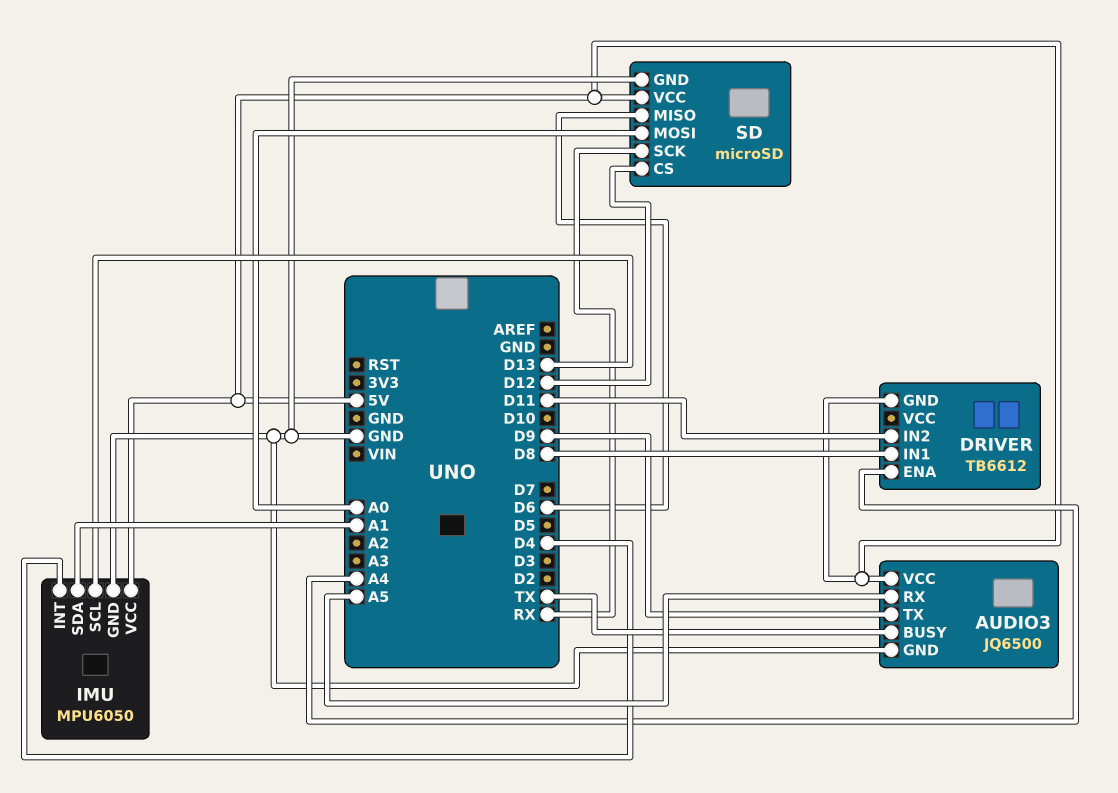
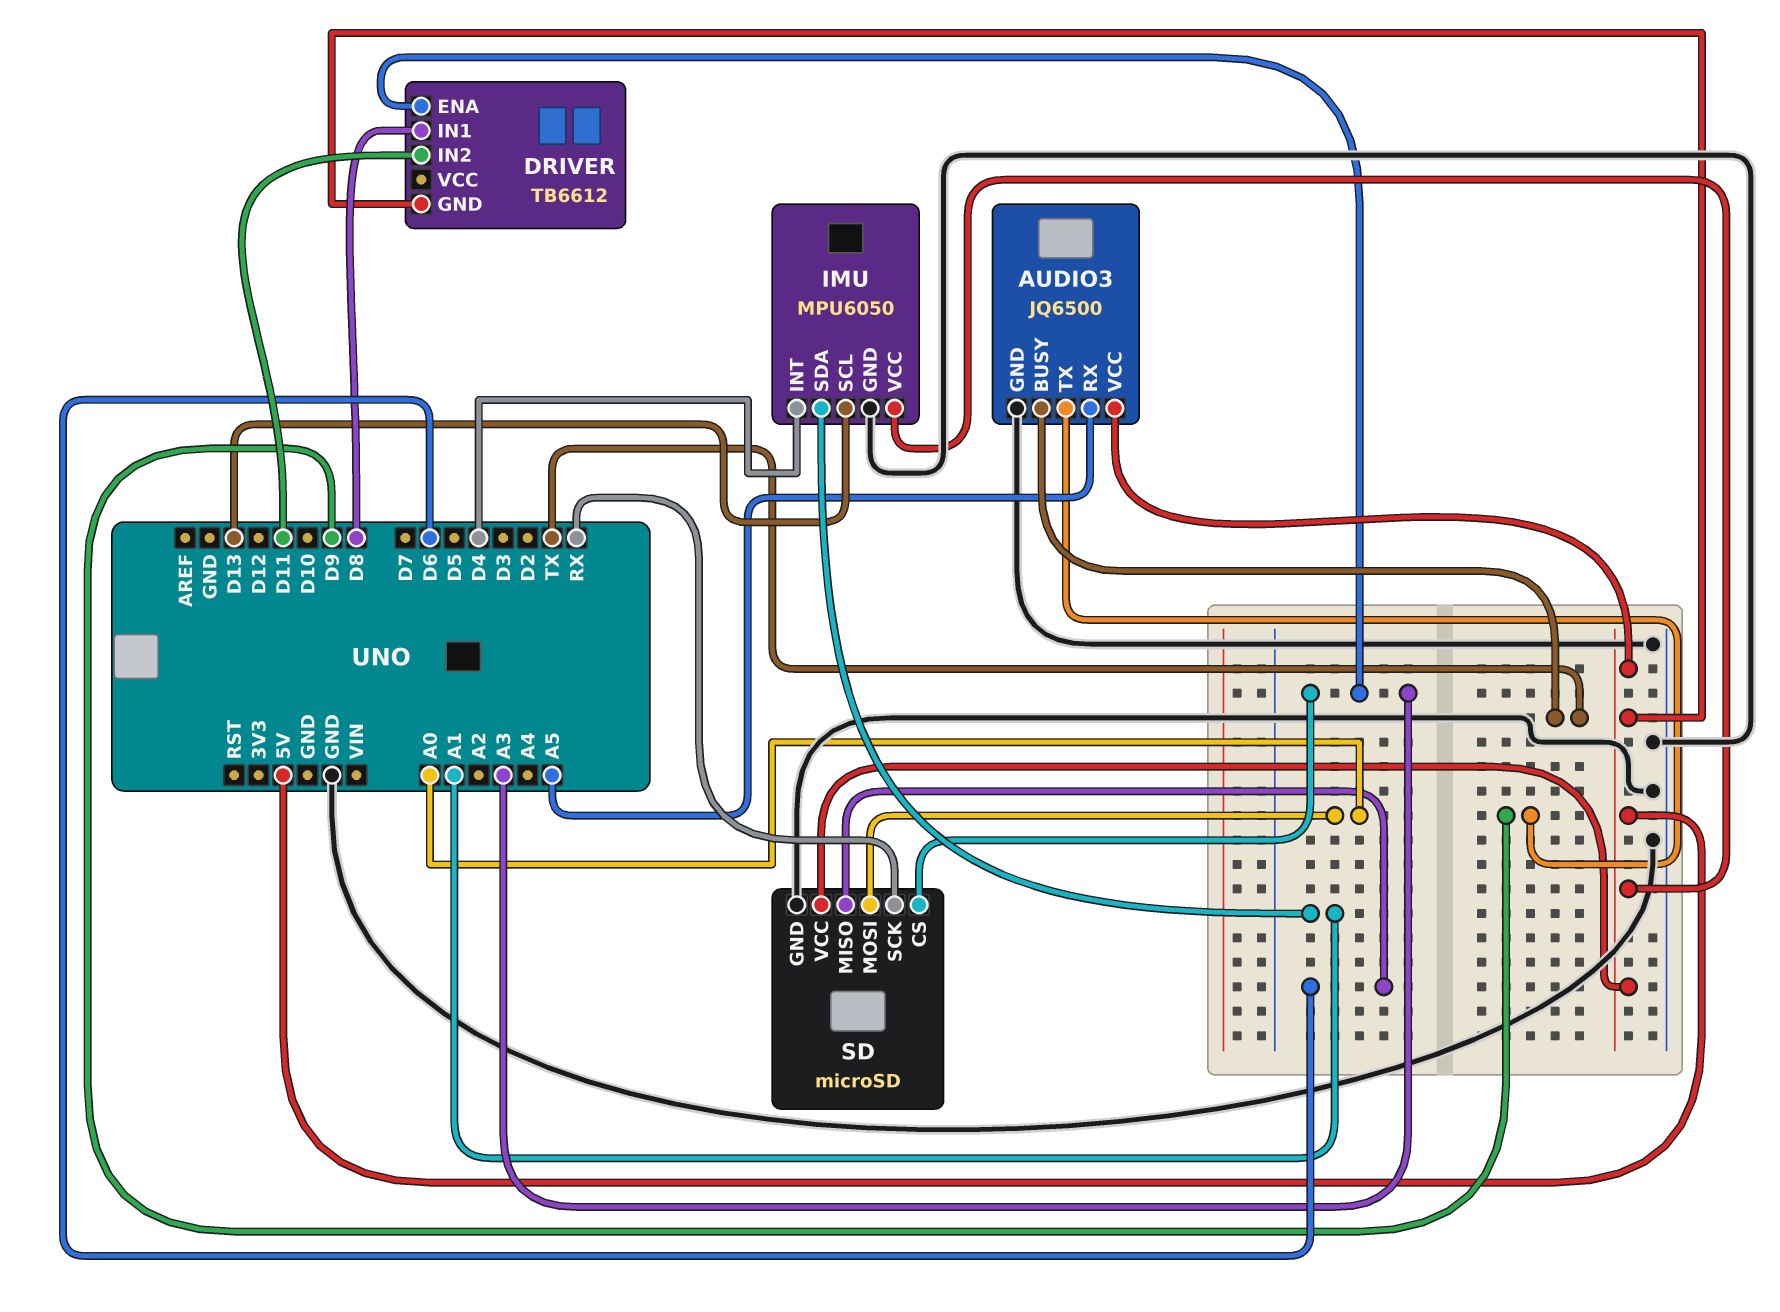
DRIVER pin ENA: A4 -> A3
SD pin CS: D12 -> A3

